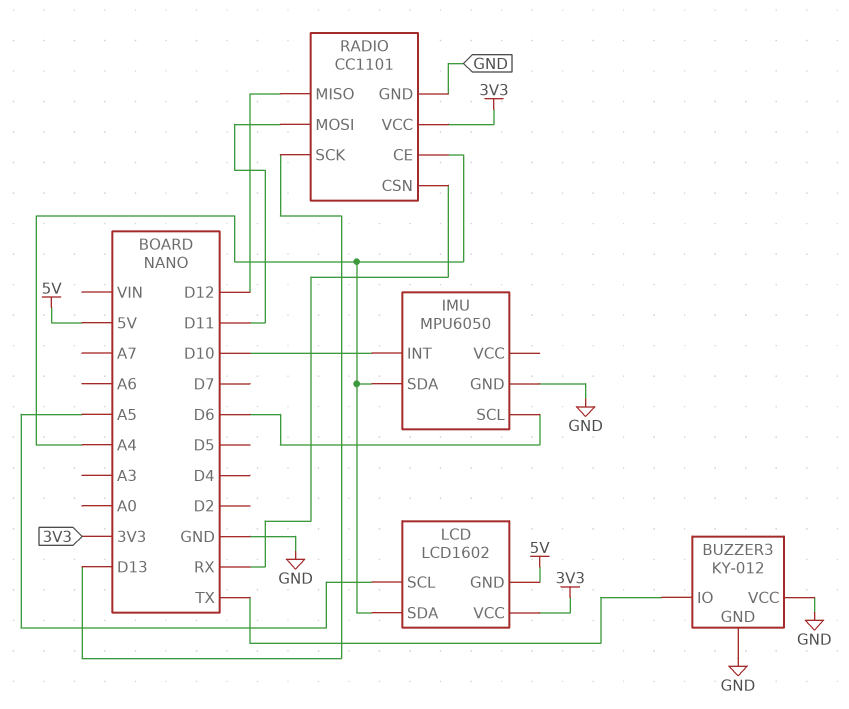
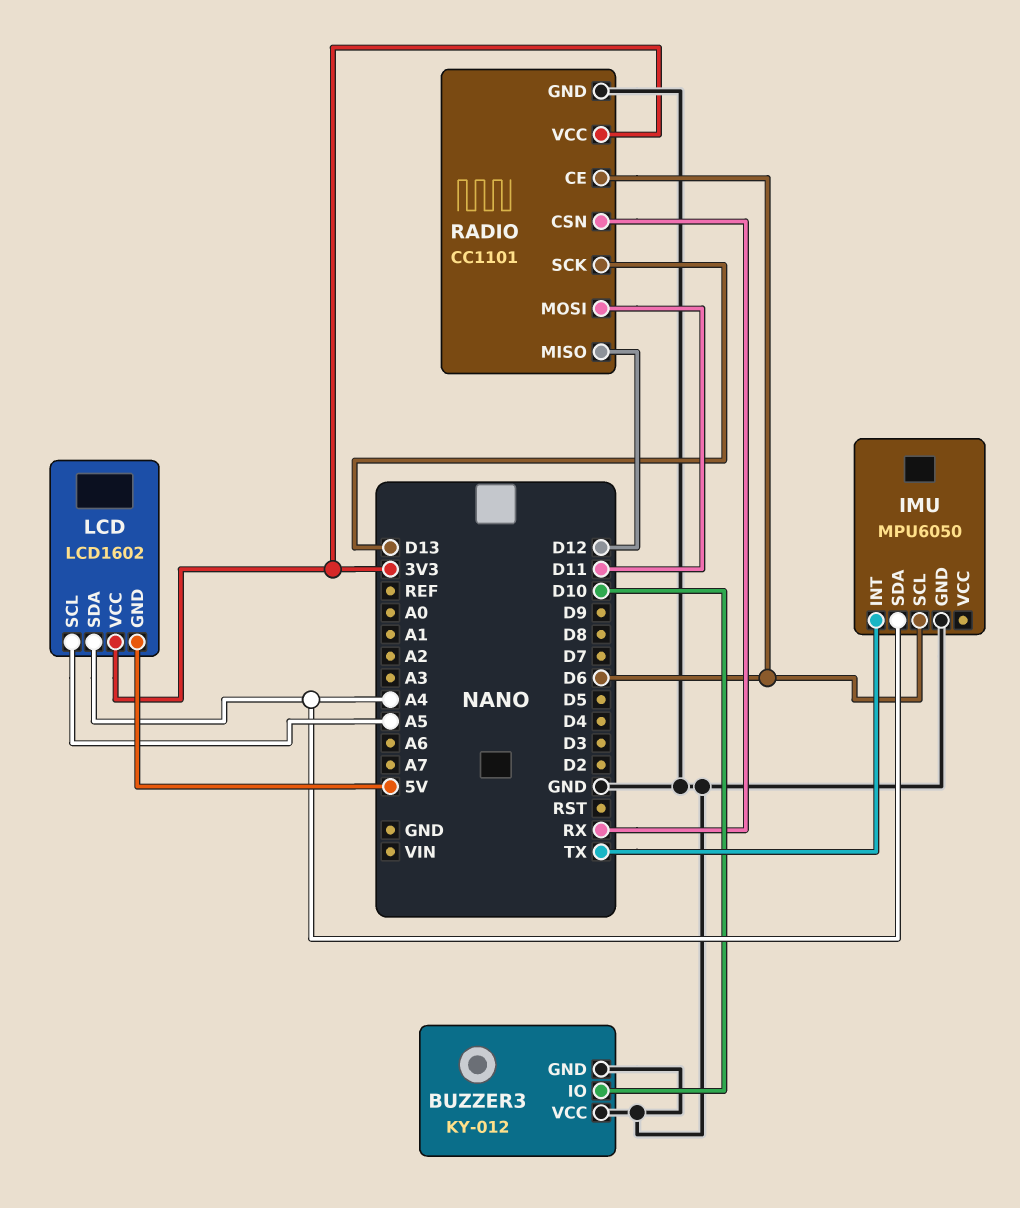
BUZZER3 pin IO: TX -> D10
IMU pin INT: D10 -> TX
RADIO pin CE: A4 -> D6

